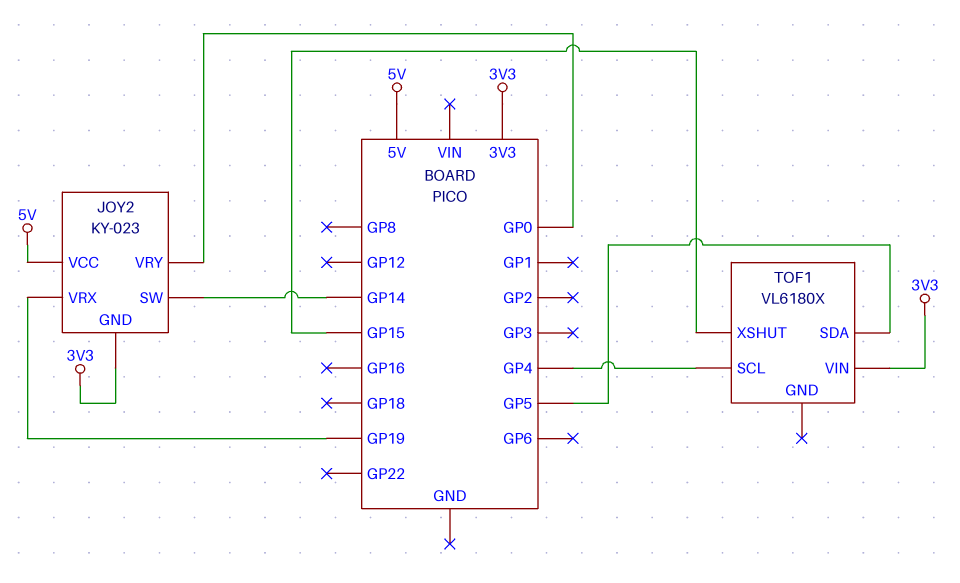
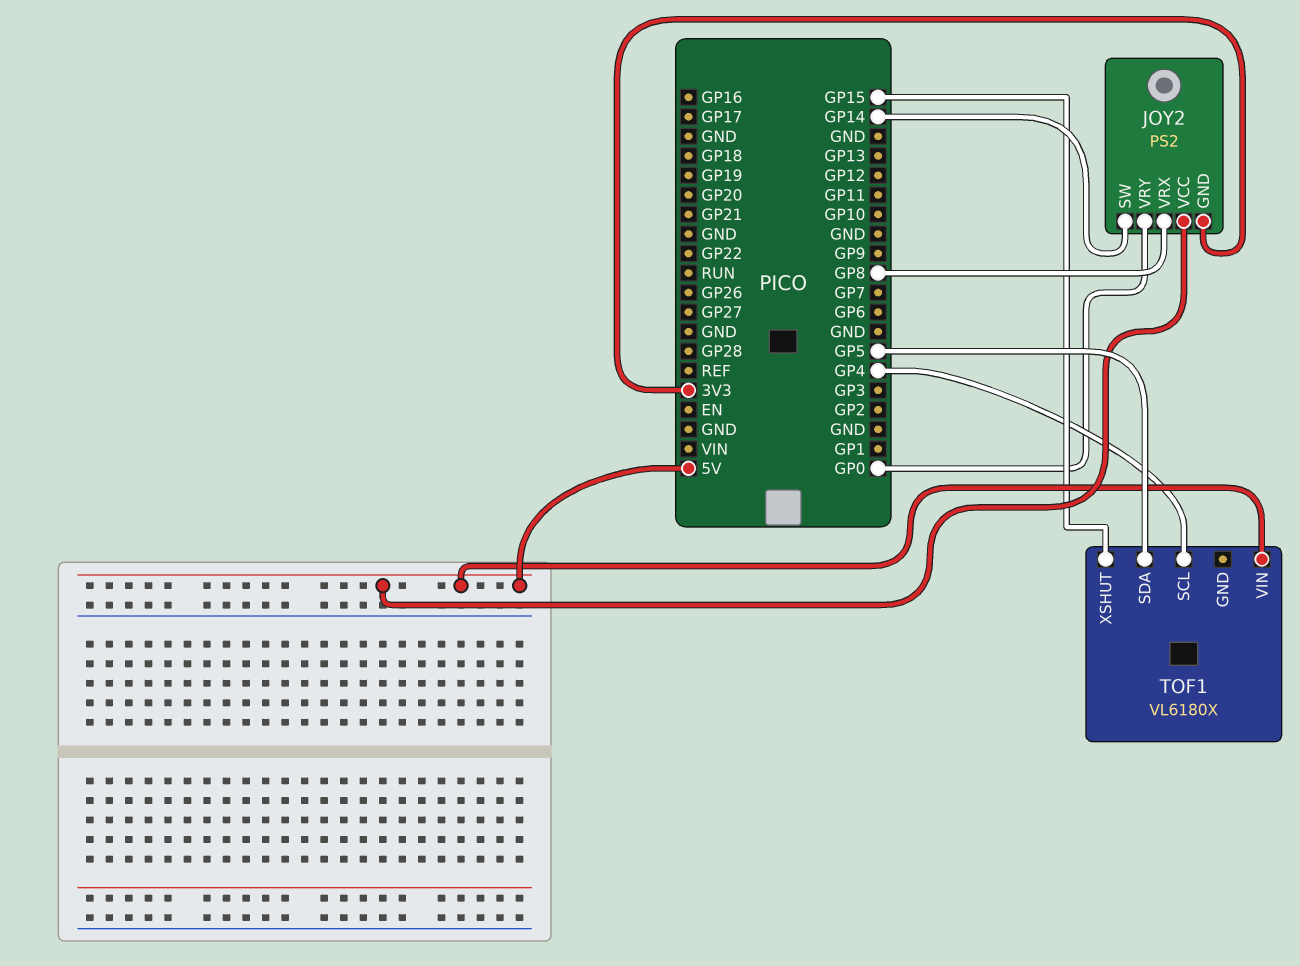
JOY2: KY-023 -> PS2
JOY2 pin VRX: GP19 -> GP8
TOF1 pin VIN: 3V3 -> 5V

